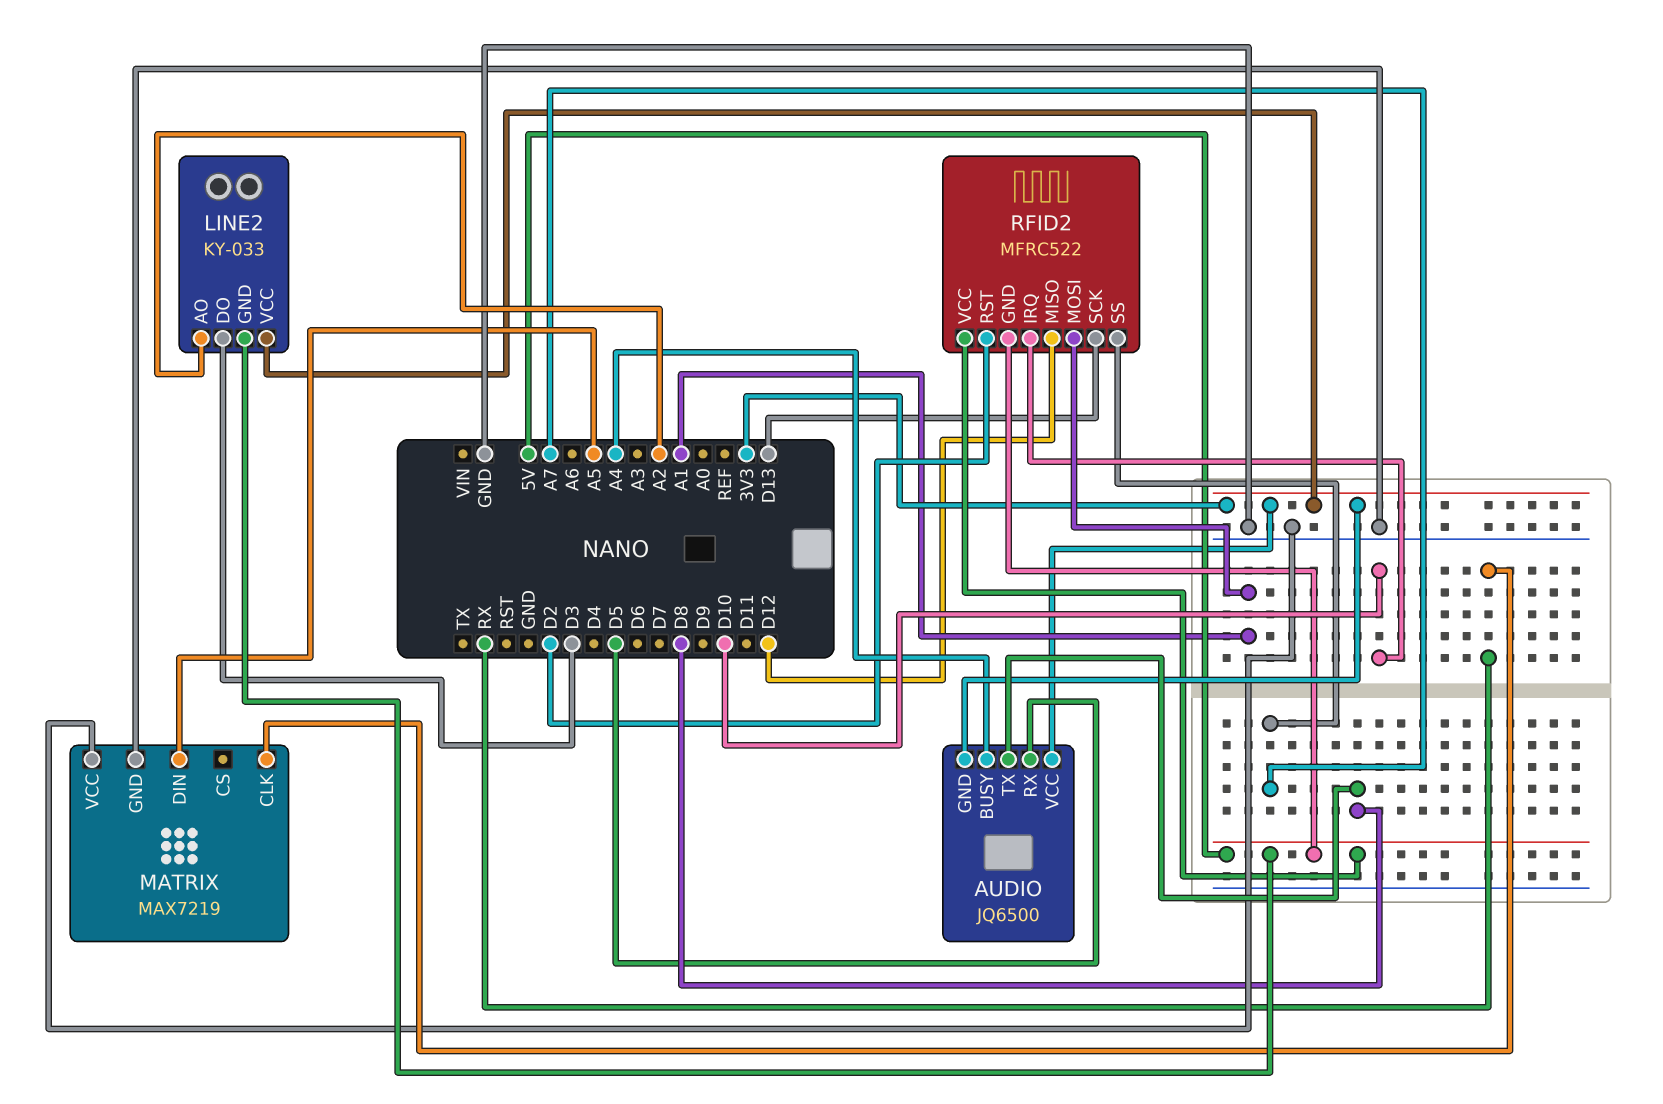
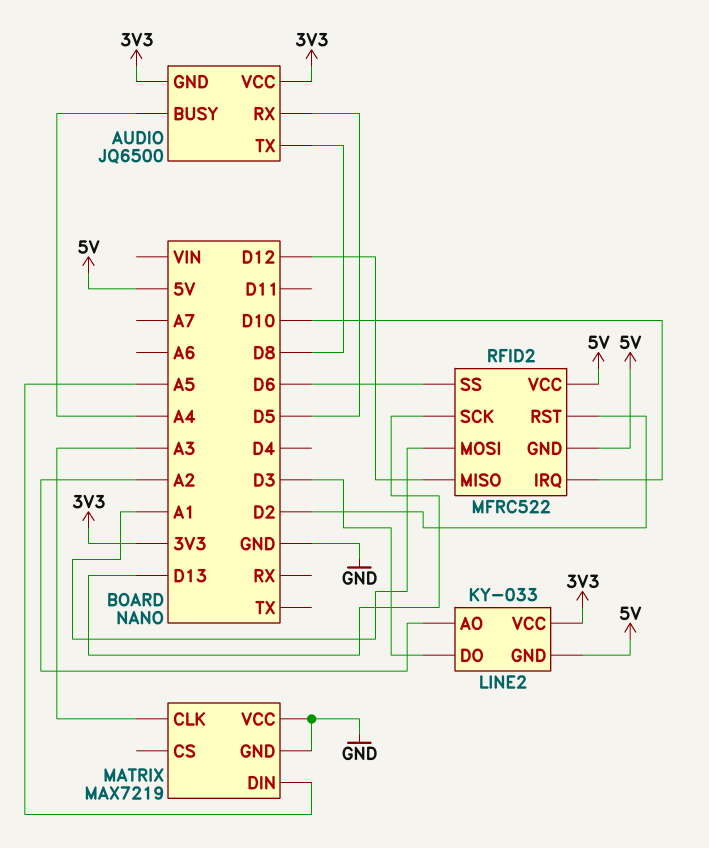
MATRIX pin CLK: RX -> A3
RFID2 pin SS: A7 -> D6

